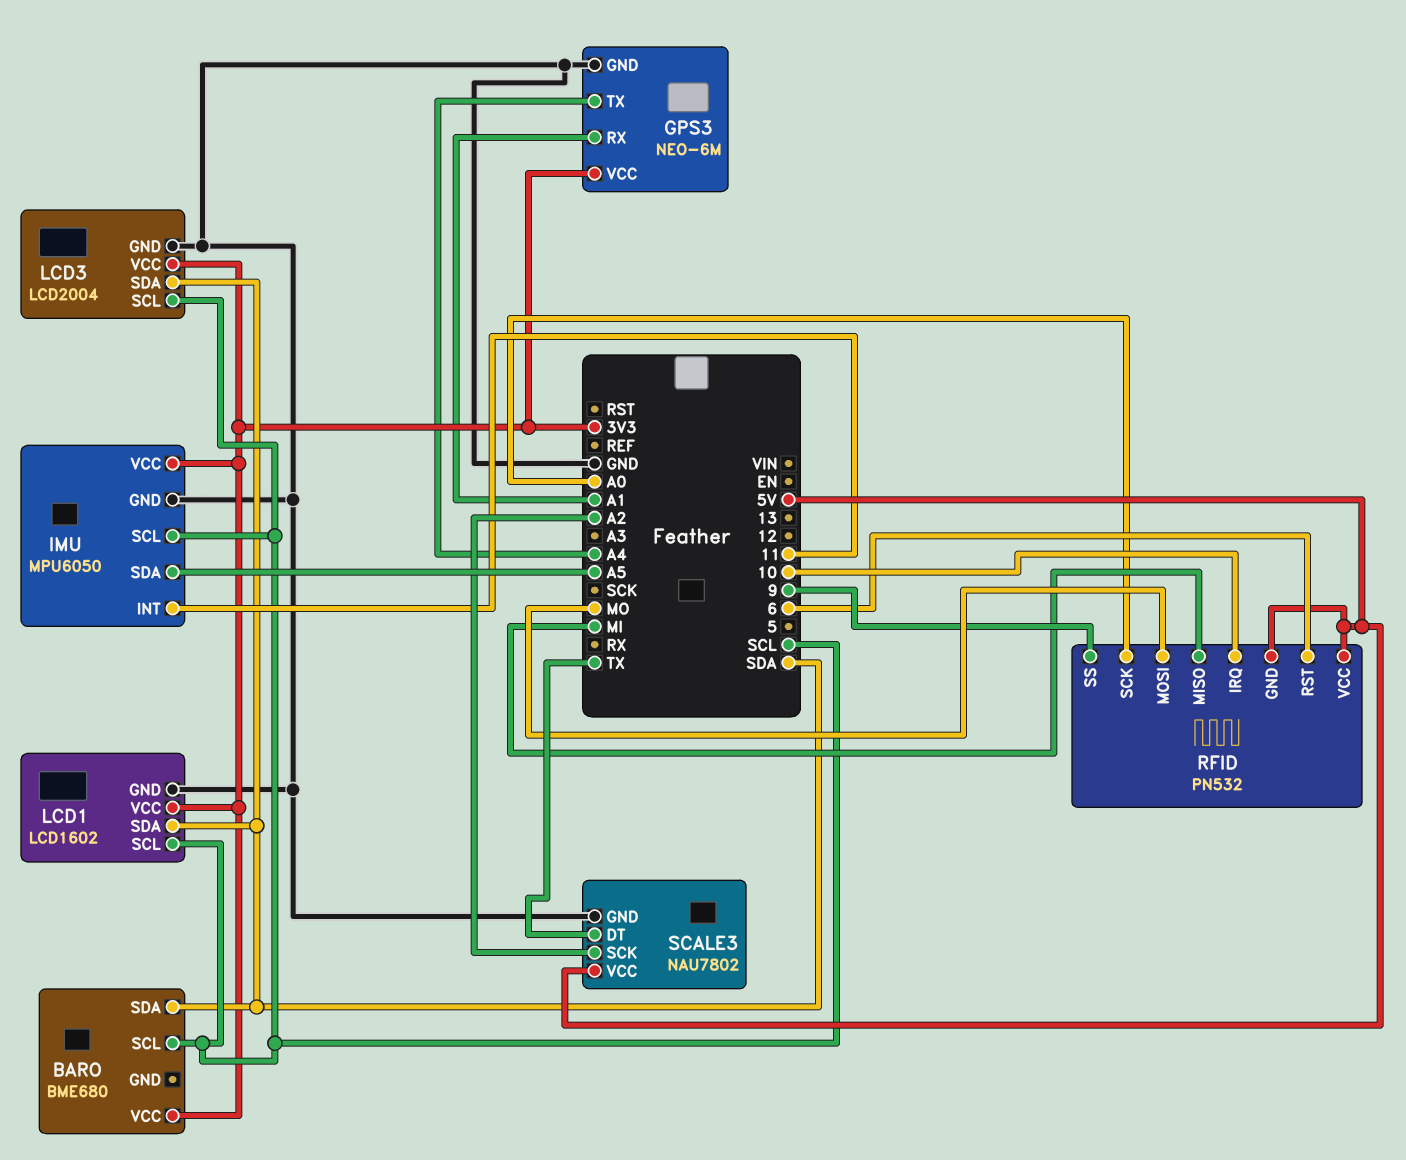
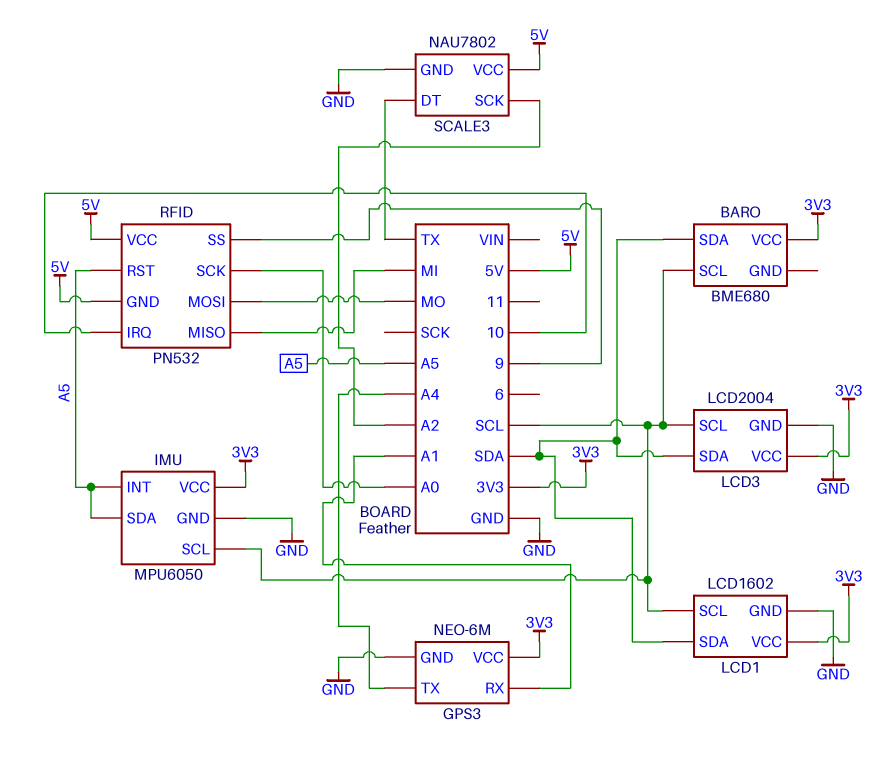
IMU pin INT: 11 -> A5
RFID pin RST: 6 -> A5

